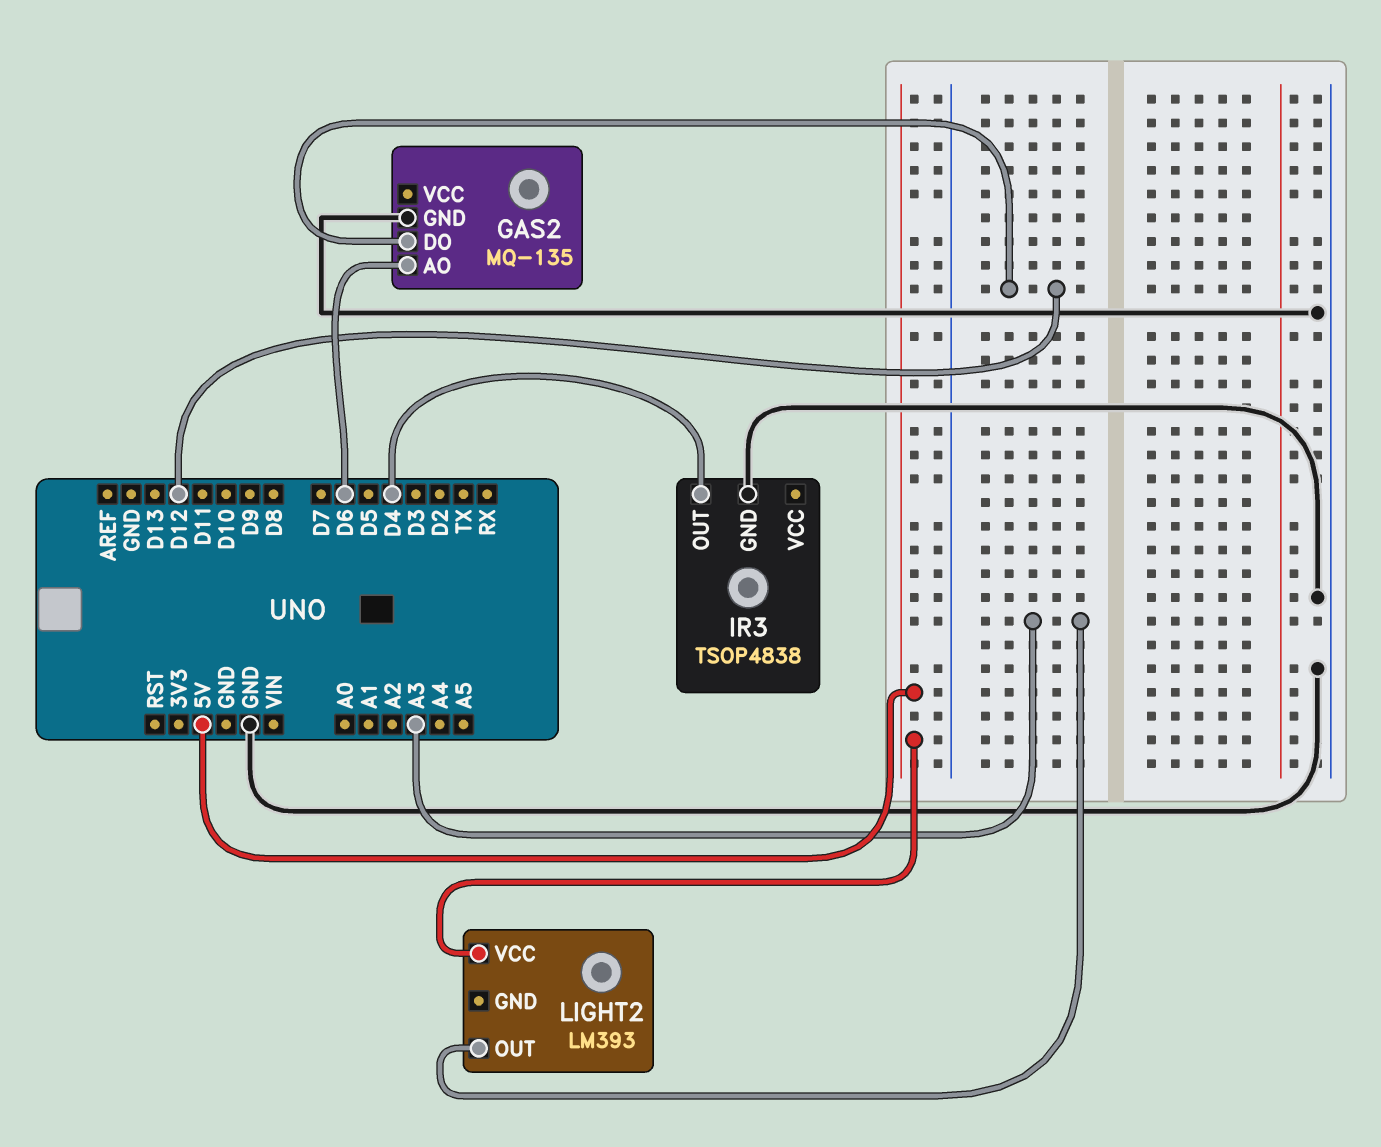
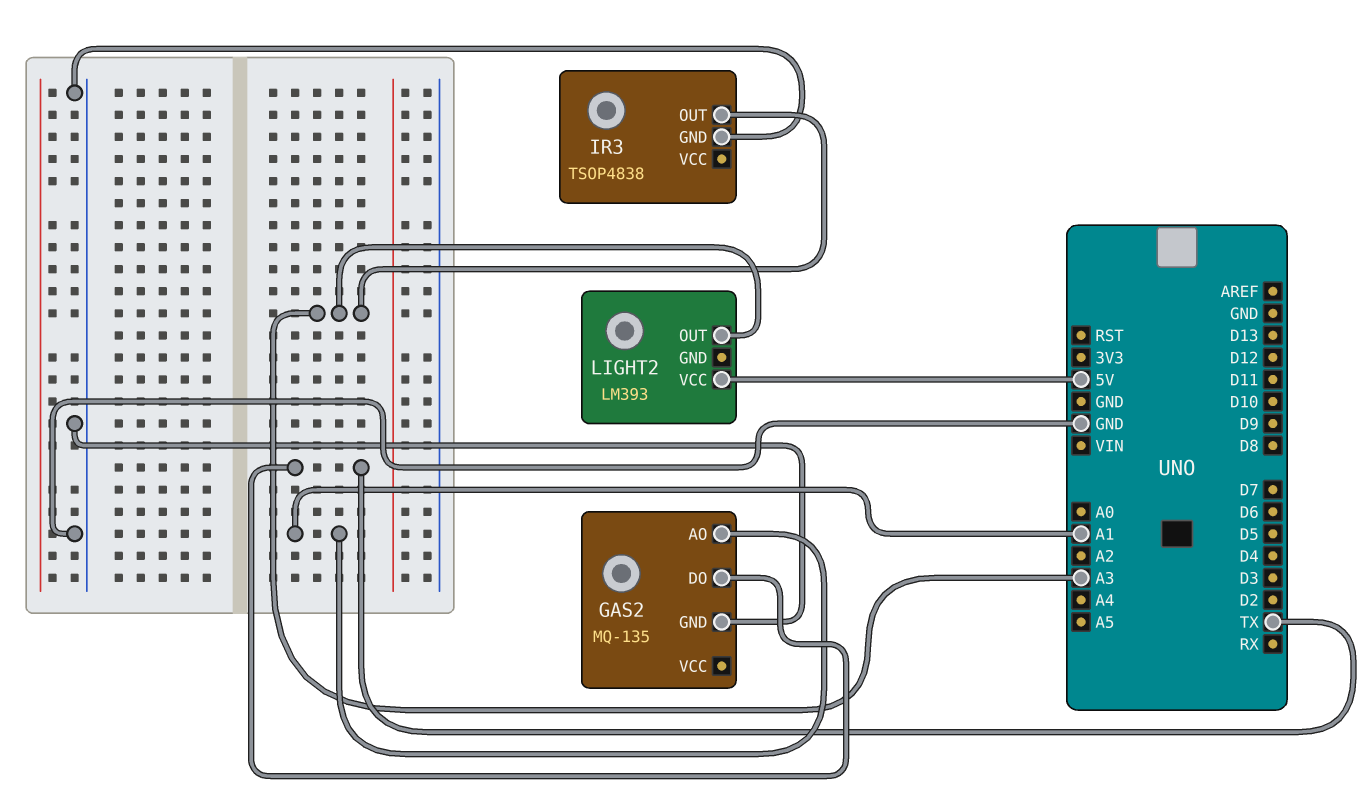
GAS2 pin AO: D6 -> A1
GAS2 pin DO: D12 -> TX
IR3 pin OUT: D4 -> A3

